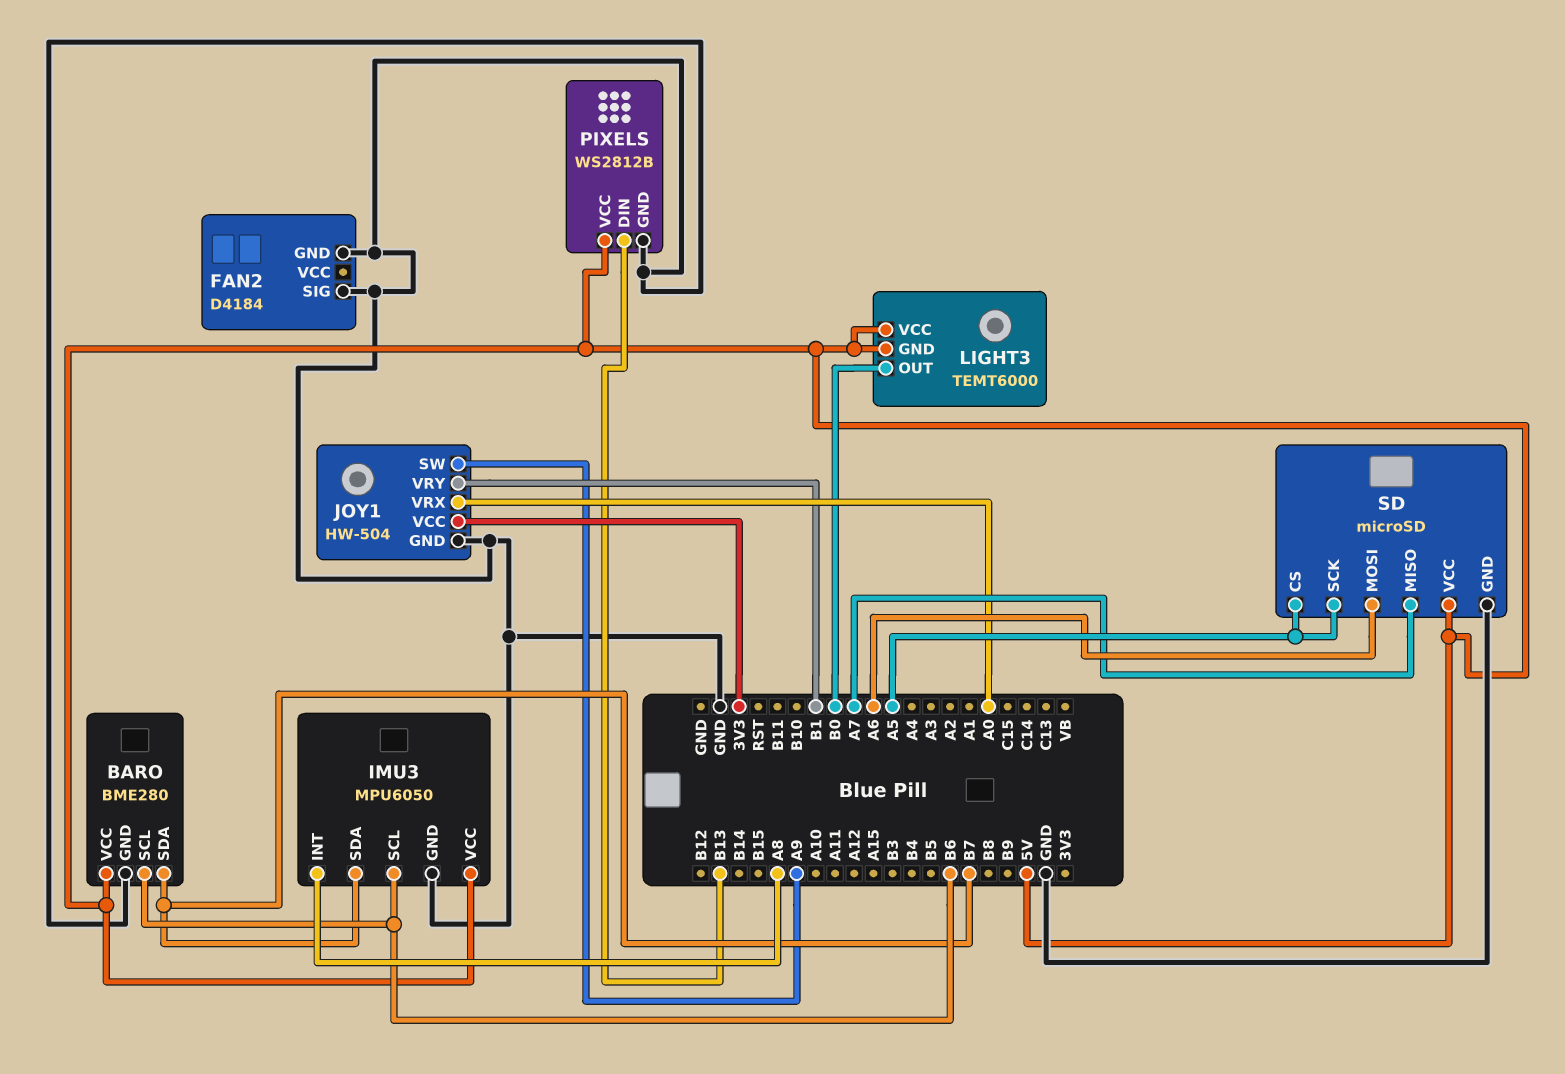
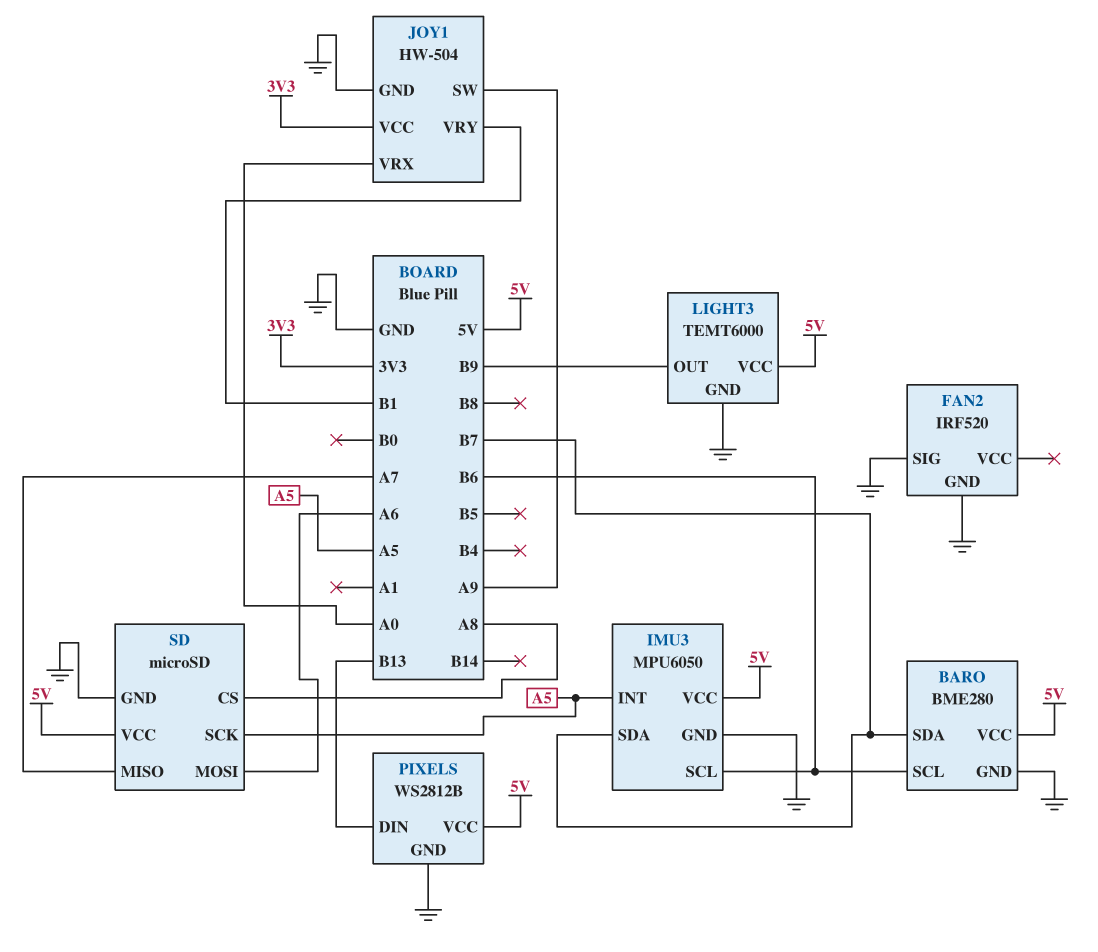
FAN2: D4184 -> IRF520
IMU3 pin INT: A8 -> A5
LIGHT3 pin GND: 5V -> GND
LIGHT3 pin OUT: B0 -> B9
SD pin CS: A5 -> A8

